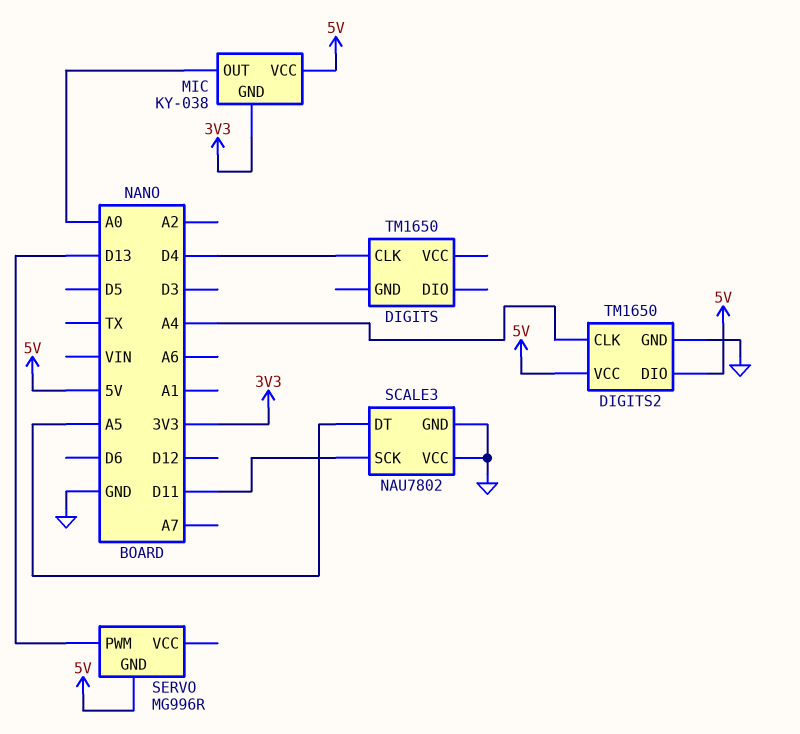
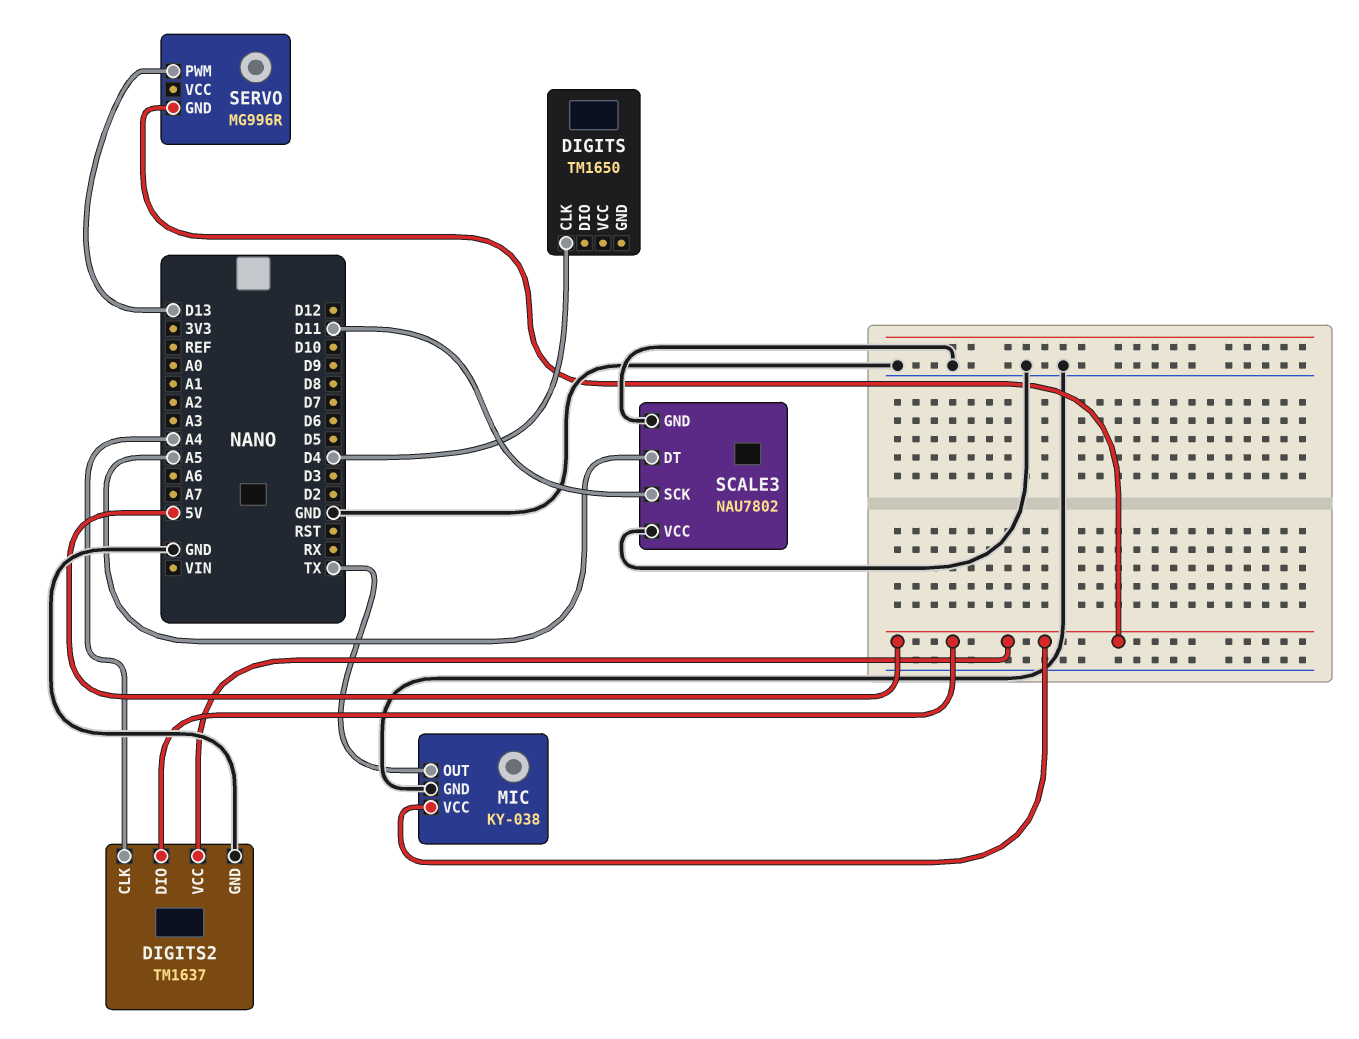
DIGITS2: TM1650 -> TM1637
MIC pin GND: 3V3 -> GND
MIC pin OUT: A0 -> TX

